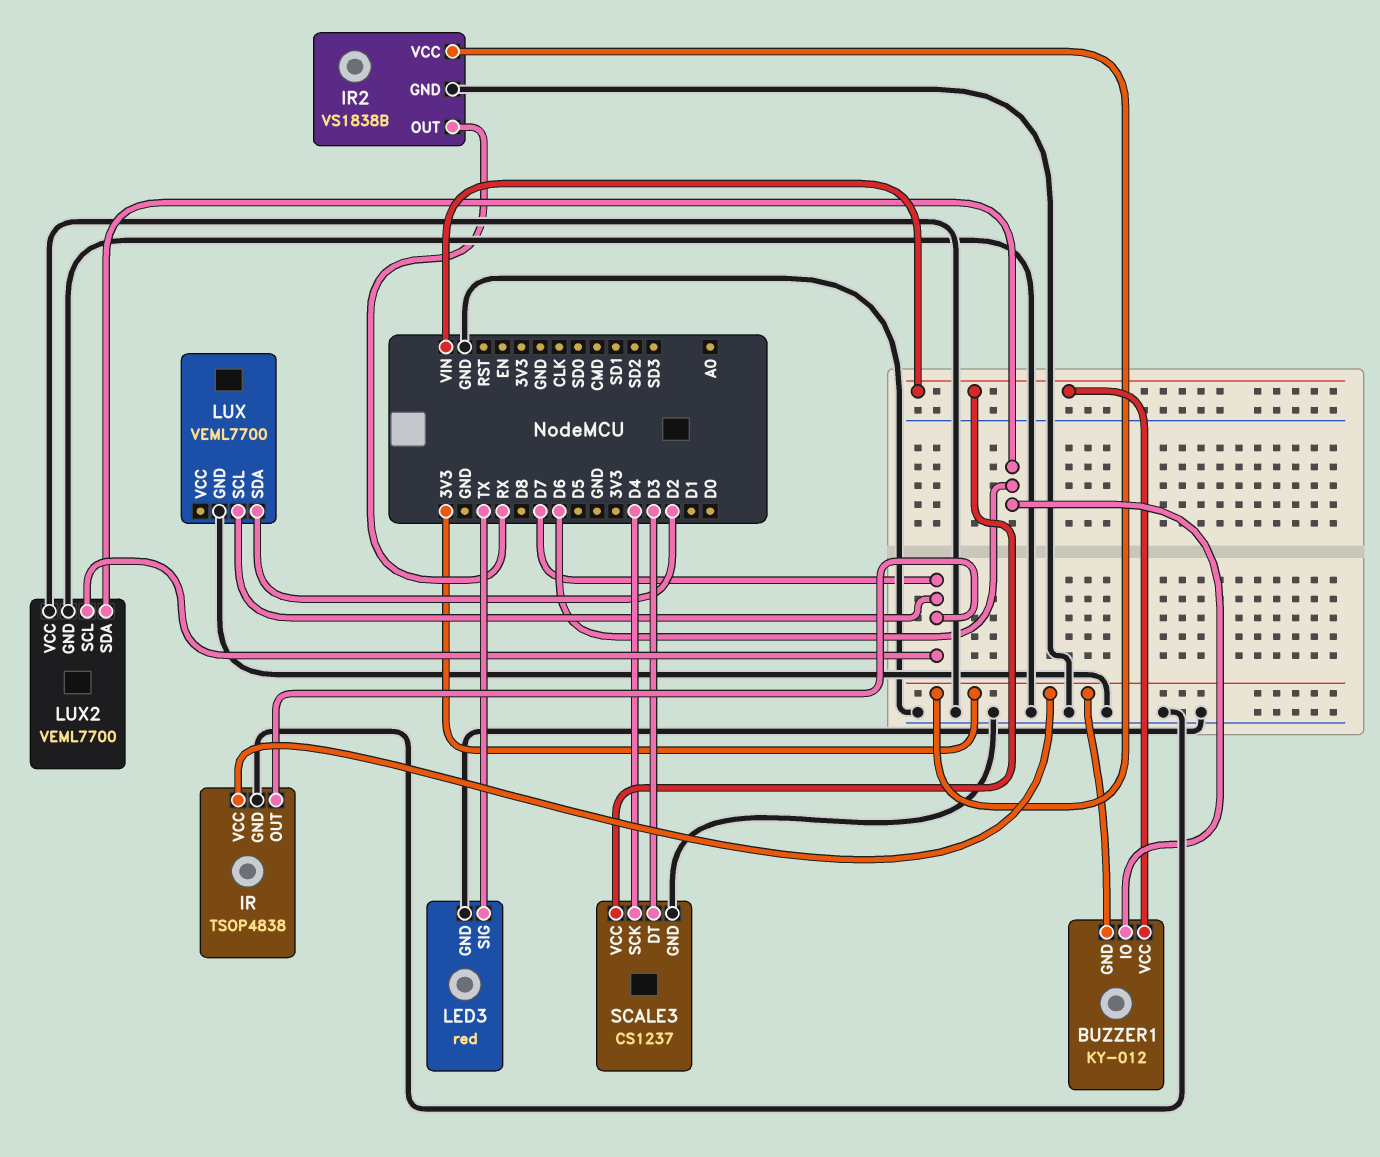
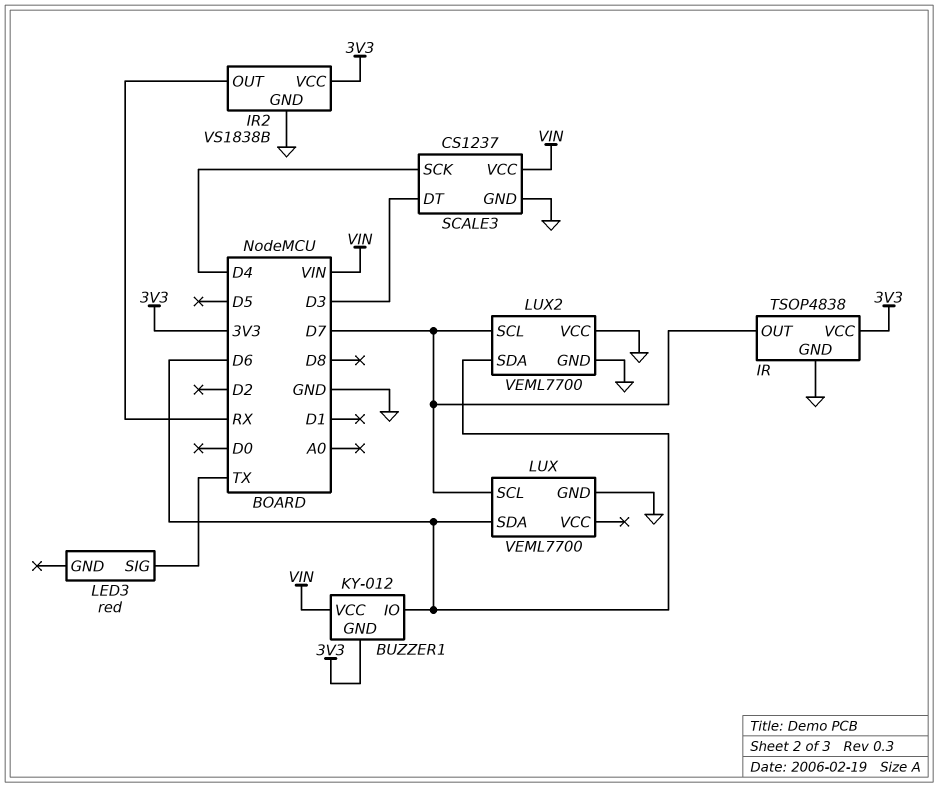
LED3 pin GND: GND -> none
LUX pin SDA: D2 -> D6

